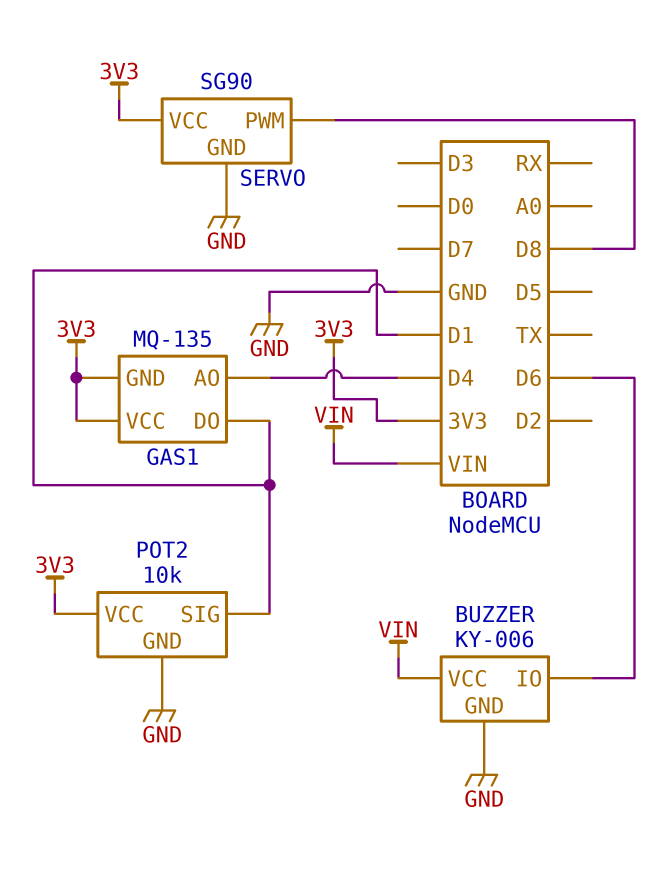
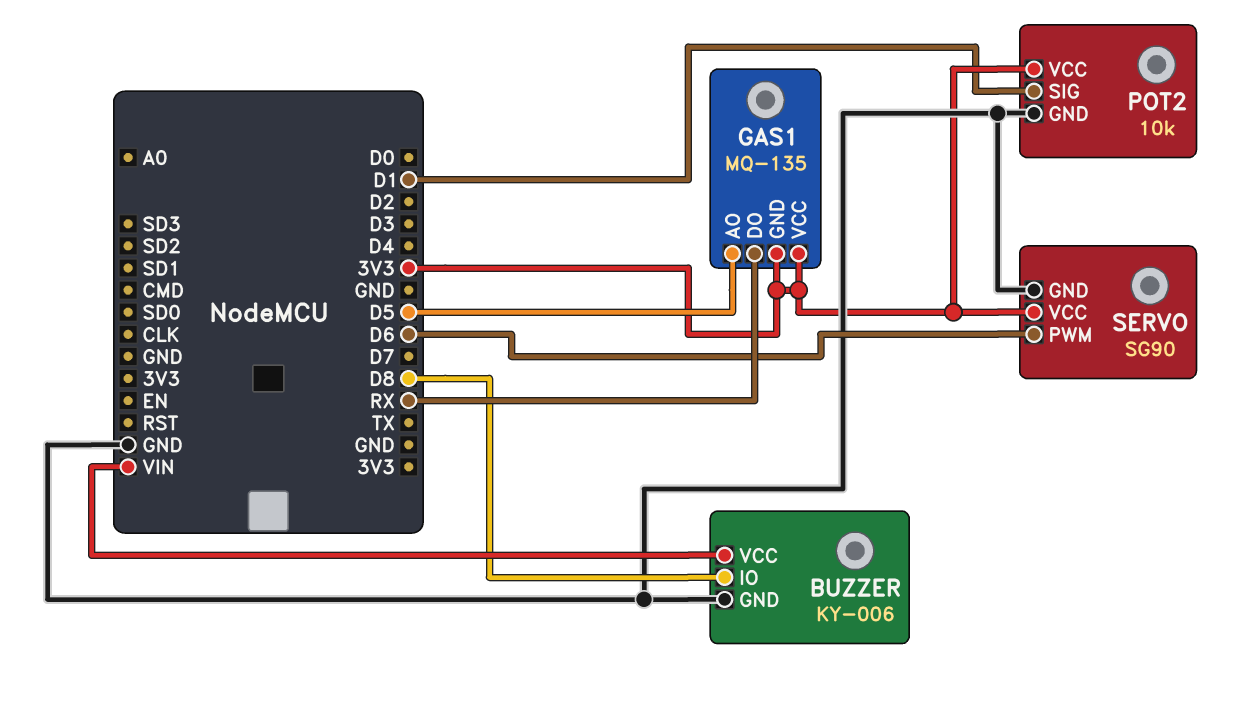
BUZZER pin IO: D6 -> D8
GAS1 pin AO: D4 -> D5
GAS1 pin DO: D1 -> RX
SERVO pin PWM: D8 -> D6

